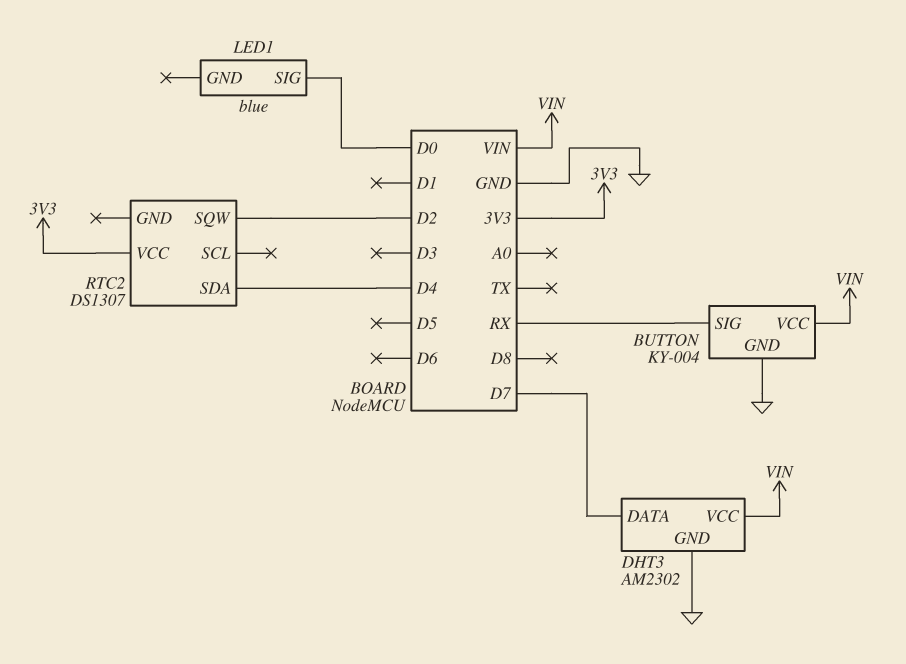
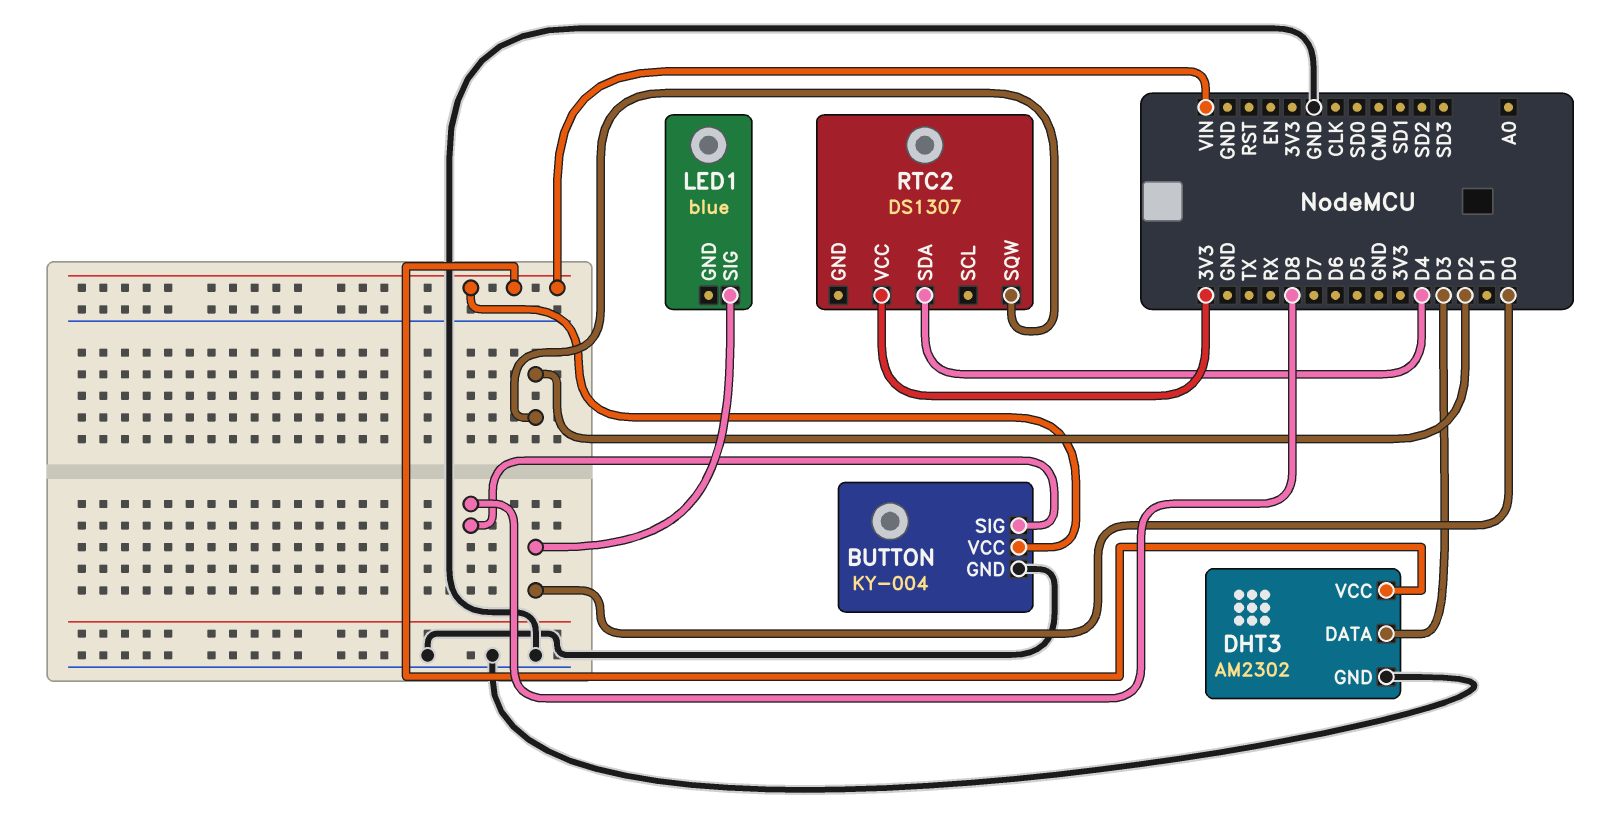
BUTTON pin SIG: RX -> D8
DHT3 pin DATA: D7 -> D3

